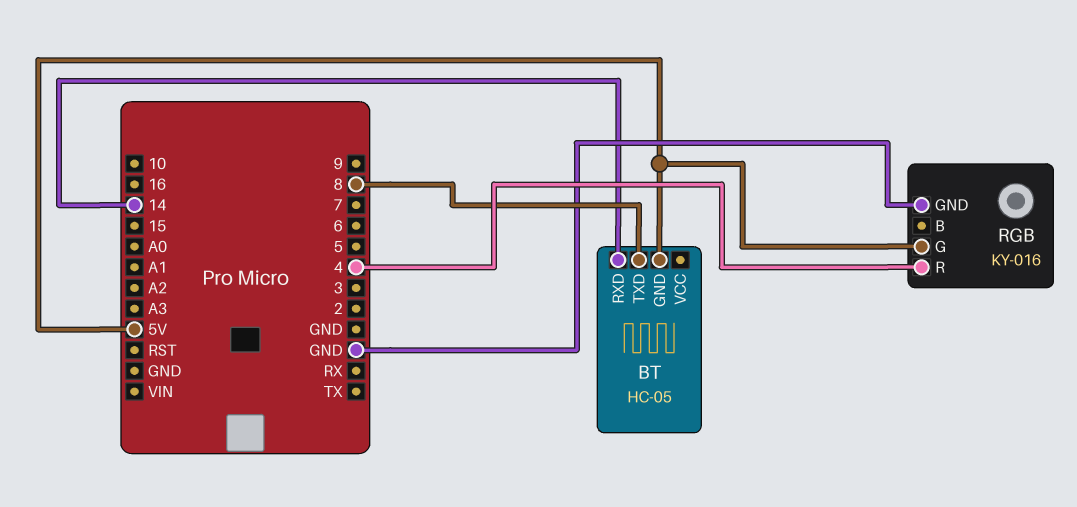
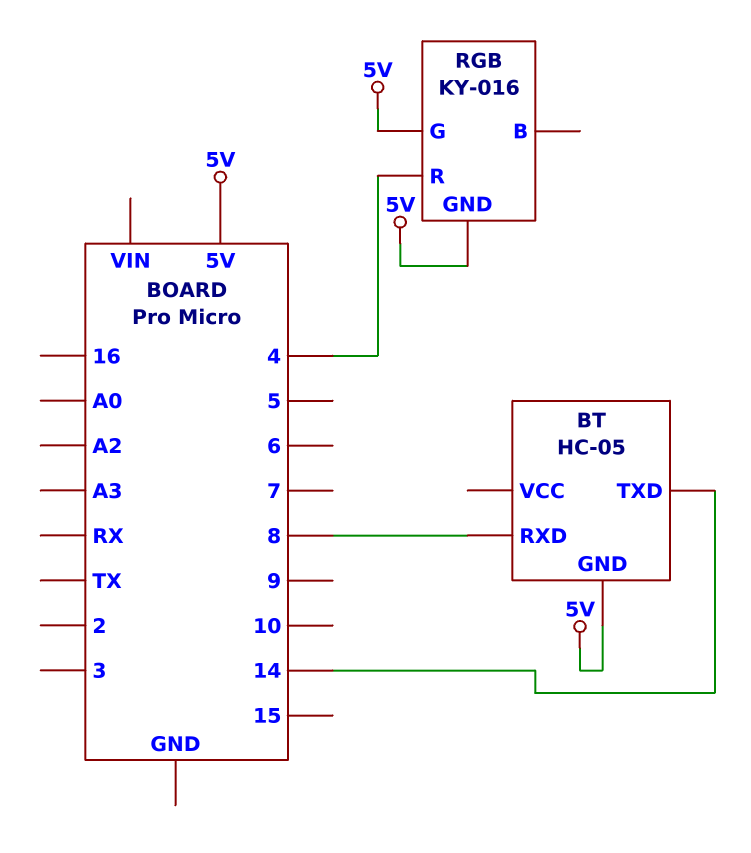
BT pin RXD: 14 -> 8
BT pin TXD: 8 -> 14
RGB pin GND: GND -> 5V

